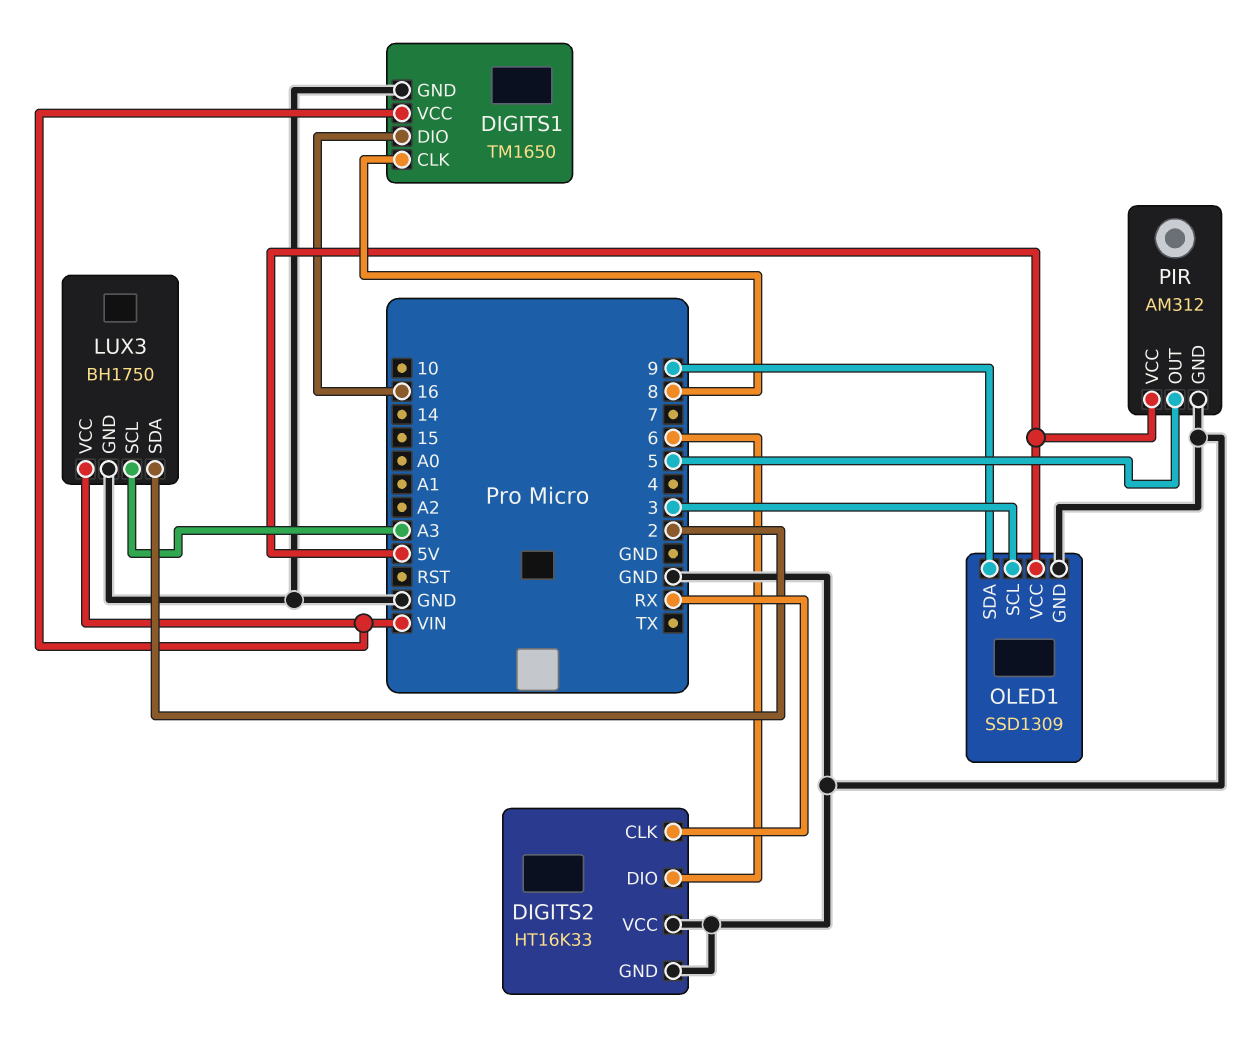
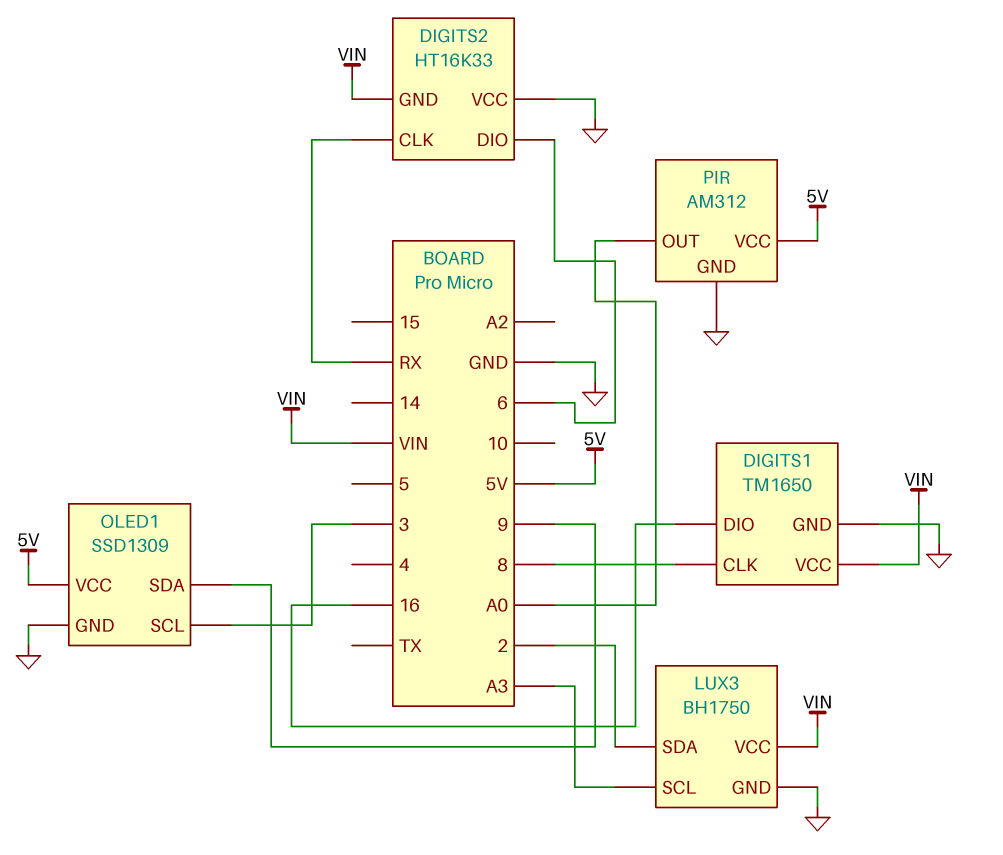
DIGITS2 pin GND: GND -> VIN
PIR pin OUT: 5 -> A0

